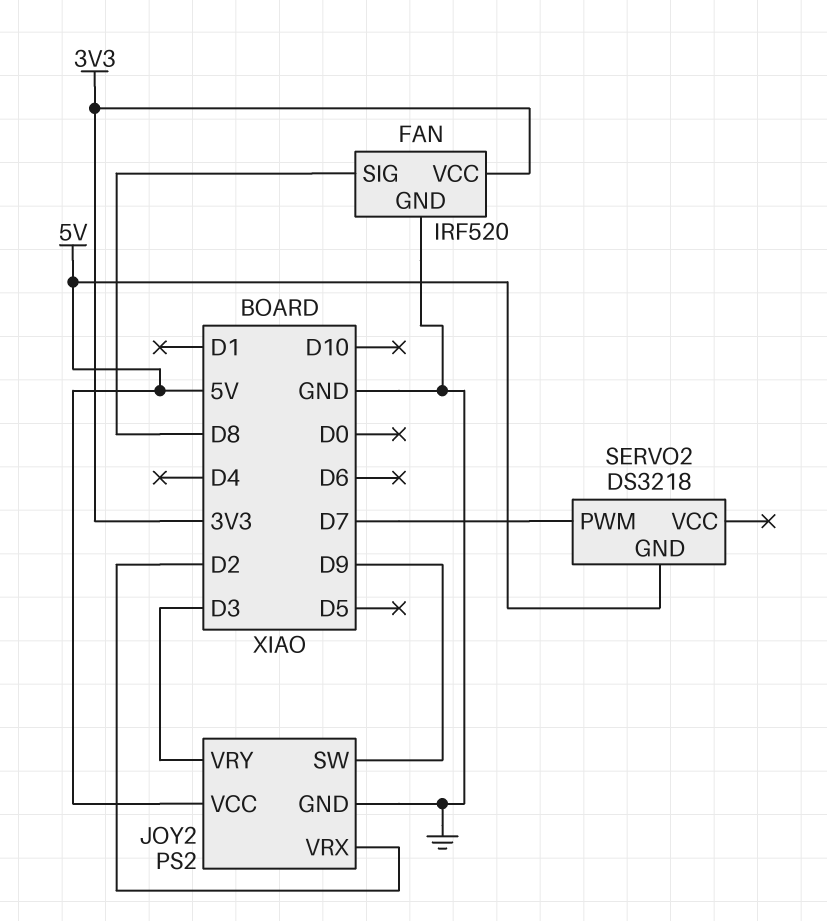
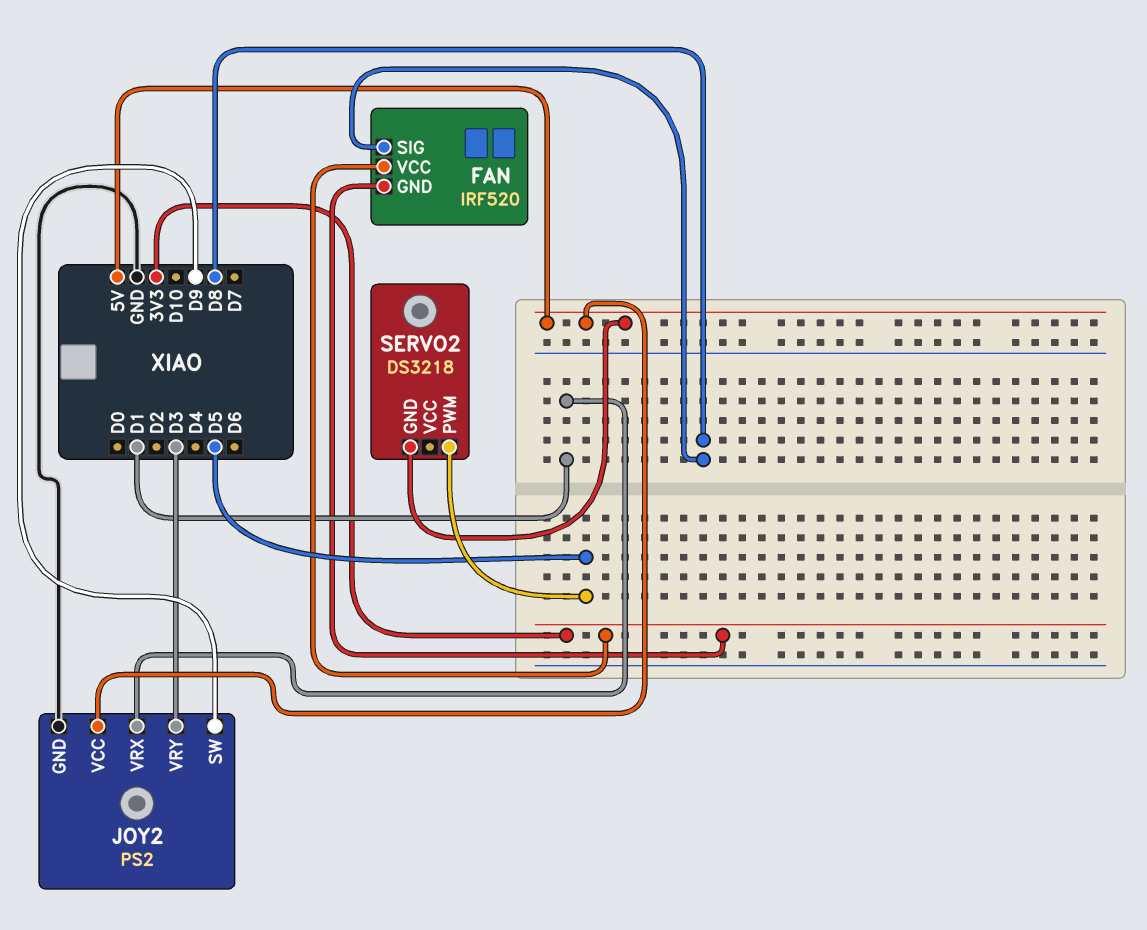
FAN pin GND: GND -> 3V3
JOY2 pin VRX: D2 -> D1
SERVO2 pin PWM: D7 -> D5

